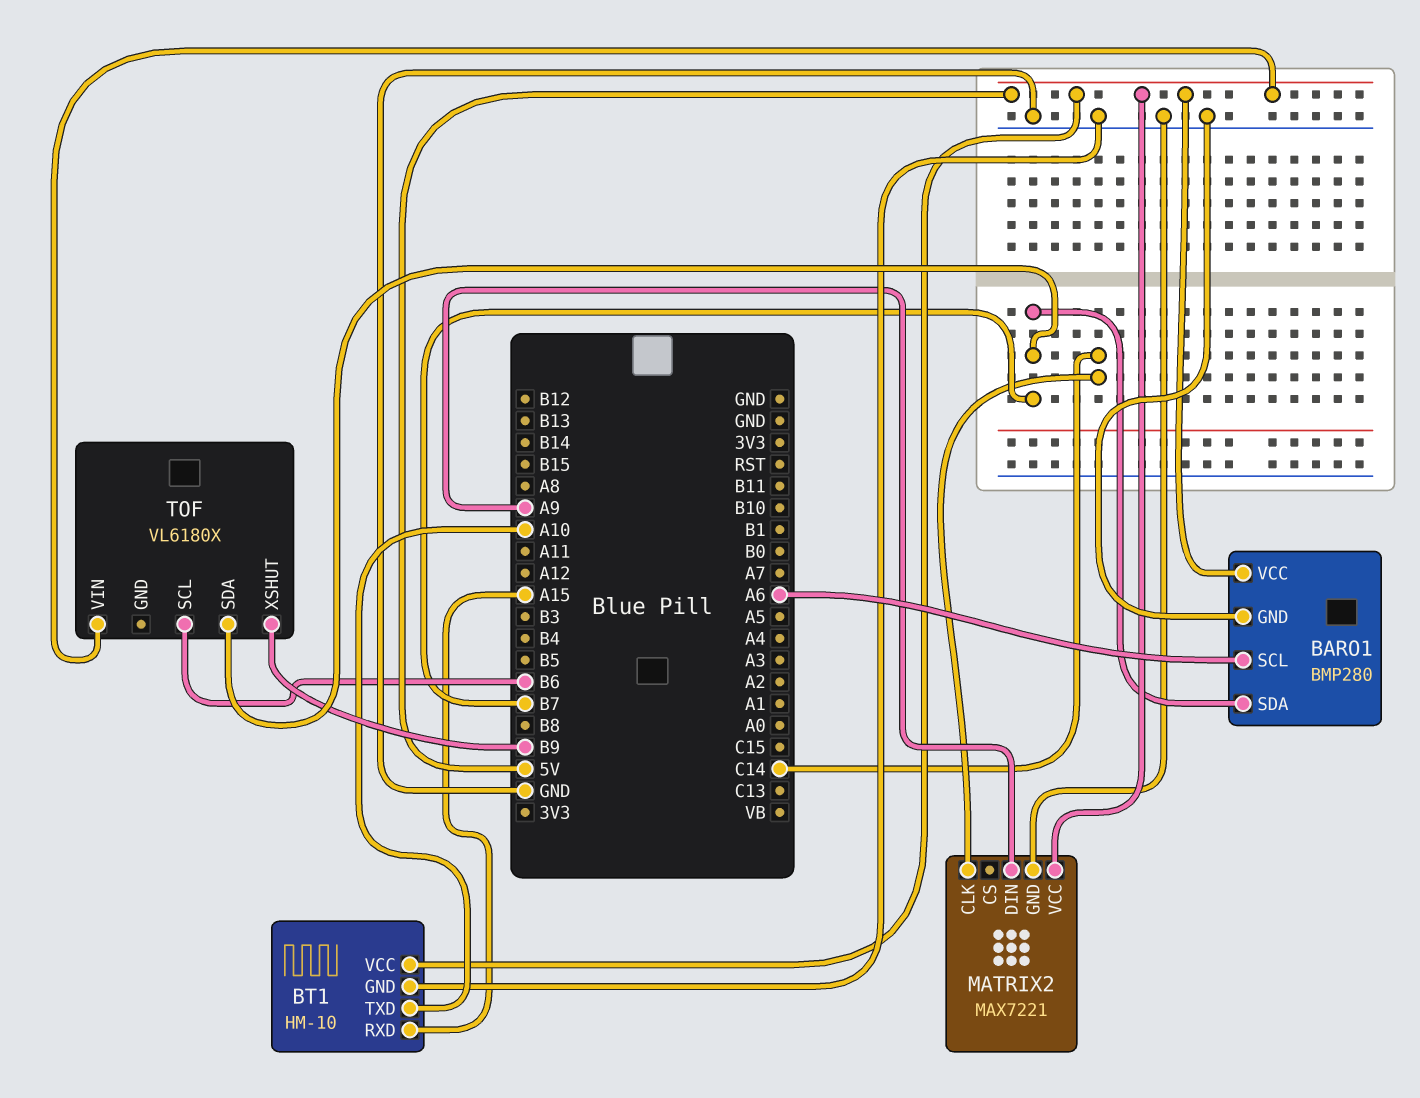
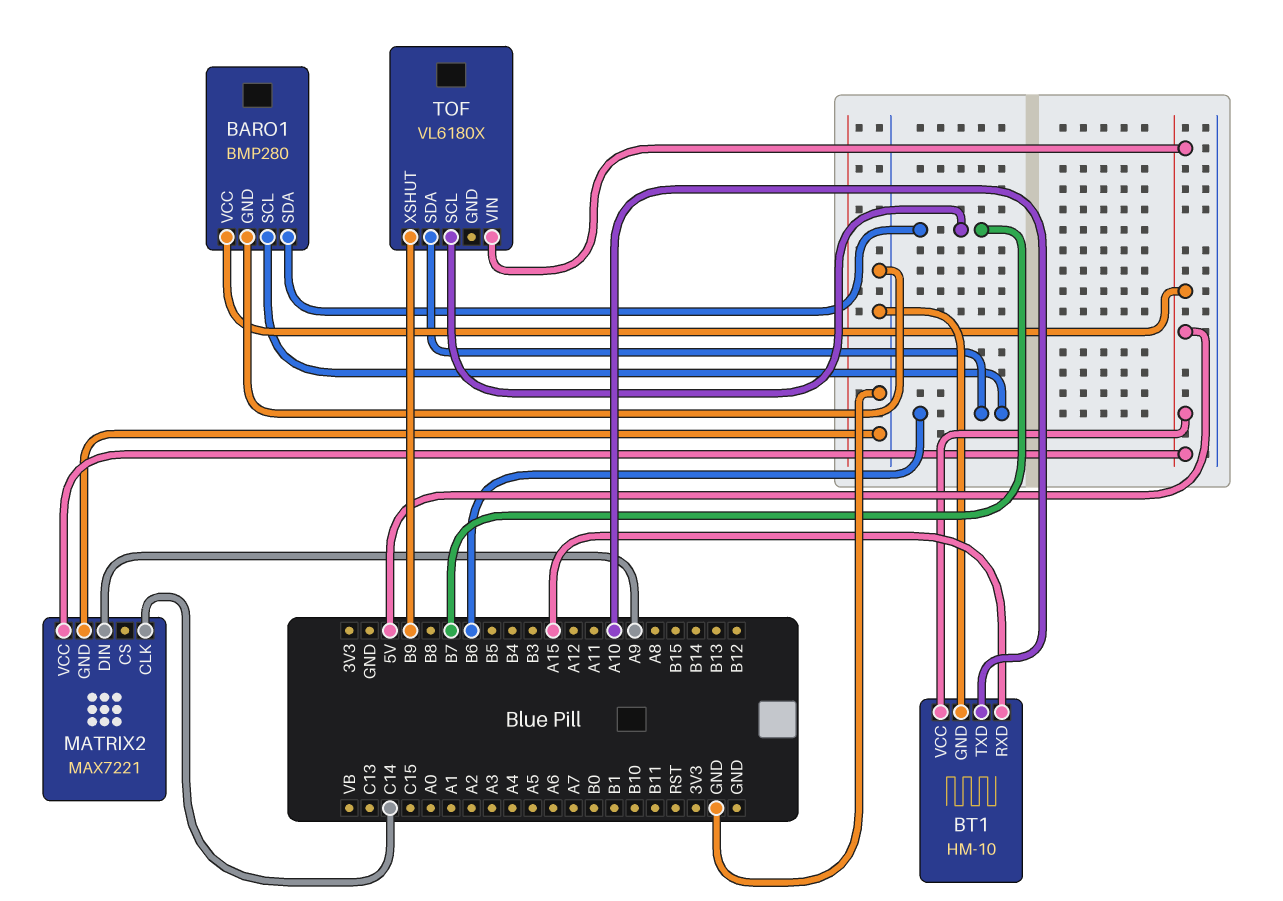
BARO1 pin SCL: A6 -> B6
TOF pin SCL: B6 -> B7
TOF pin SDA: B7 -> B6

